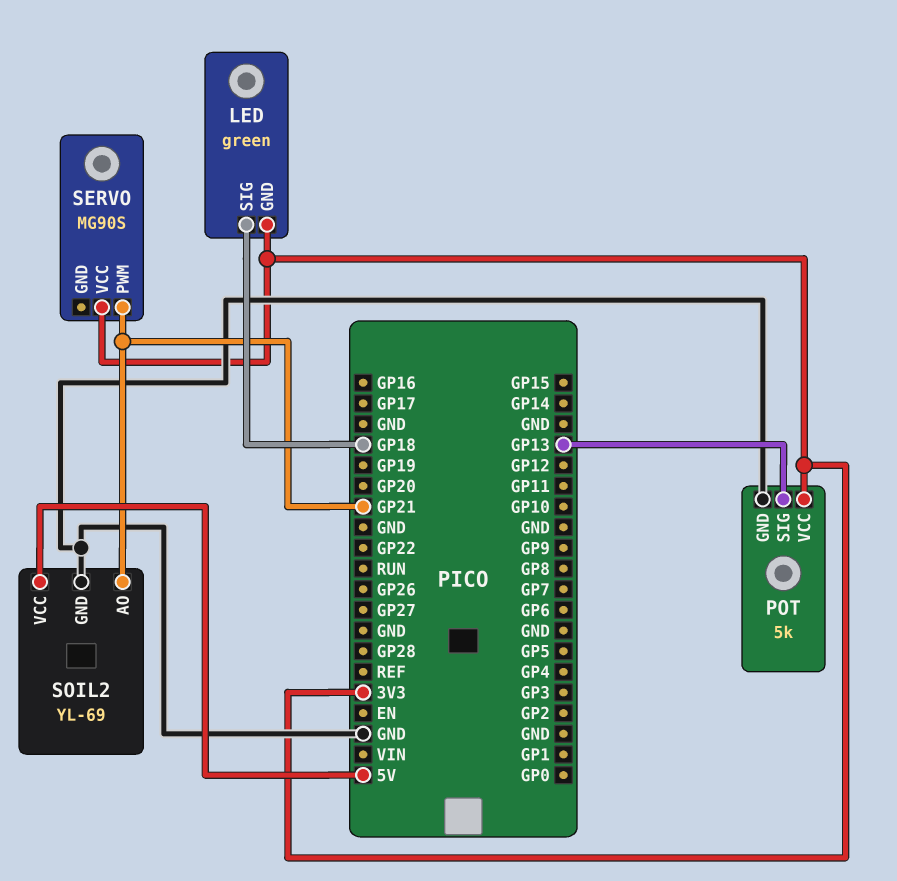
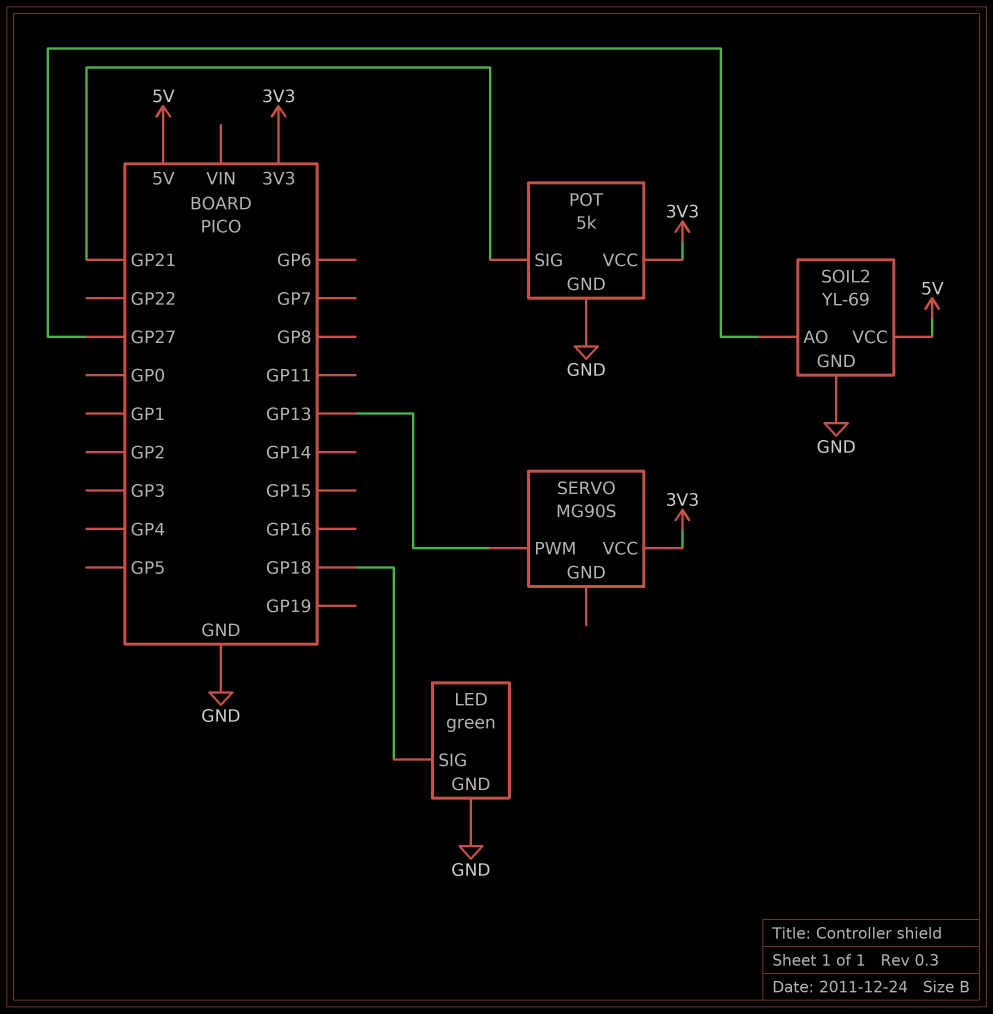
LED pin GND: 3V3 -> GND
POT pin SIG: GP13 -> GP21
SERVO pin PWM: GP21 -> GP13
SOIL2 pin AO: GP21 -> GP27

